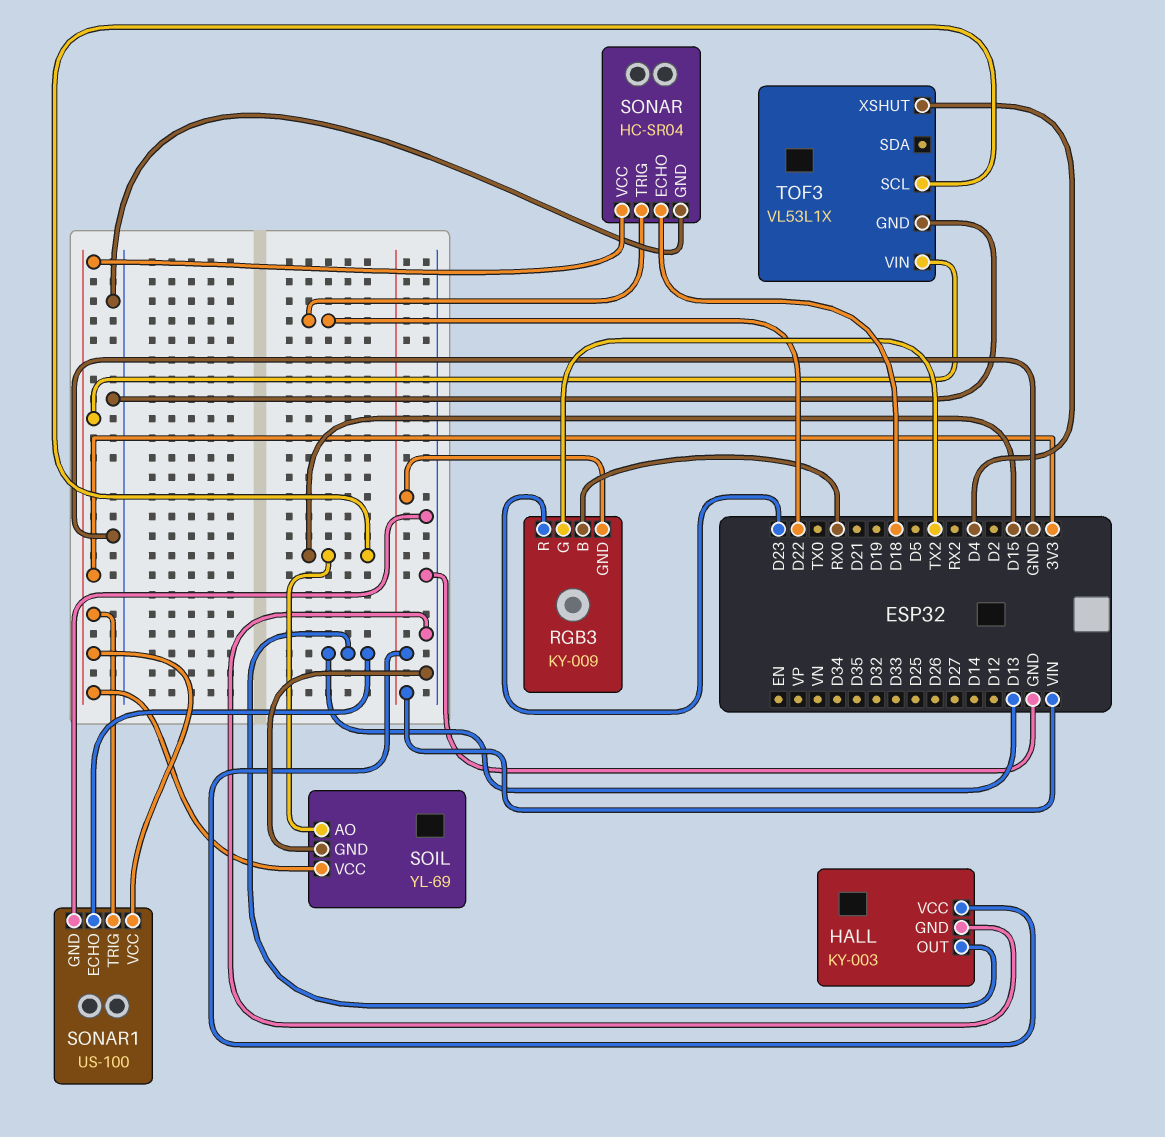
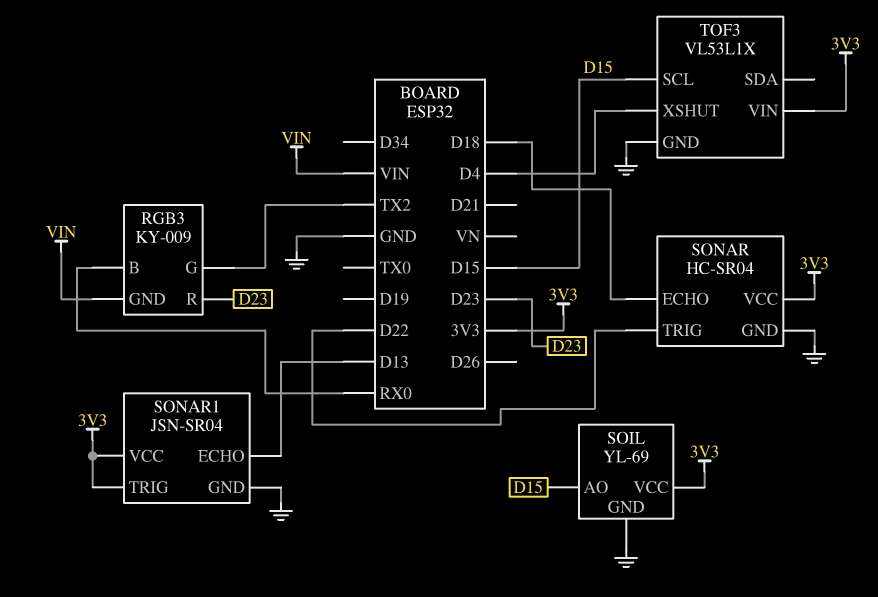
HALL: KY-003 -> none
HALL pin GND: GND -> none
HALL pin OUT: D13 -> none
HALL pin VCC: VIN -> none
SONAR1: US-100 -> JSN-SR04

